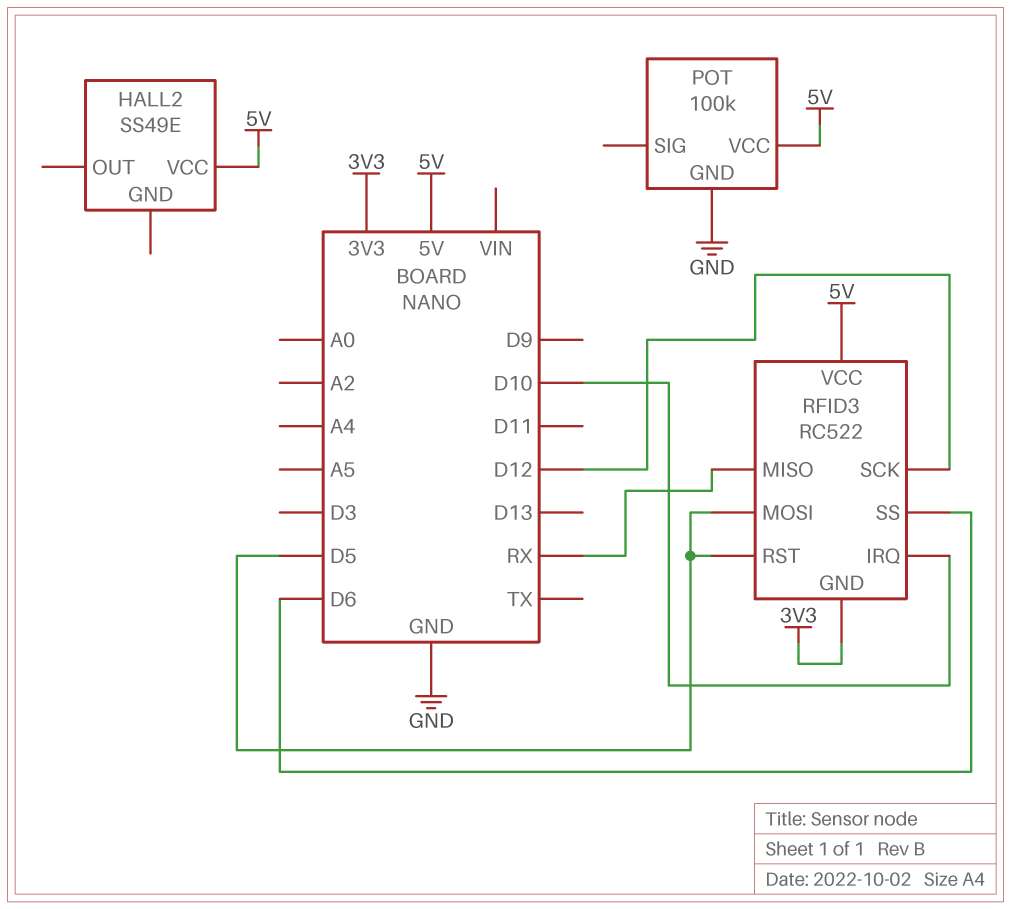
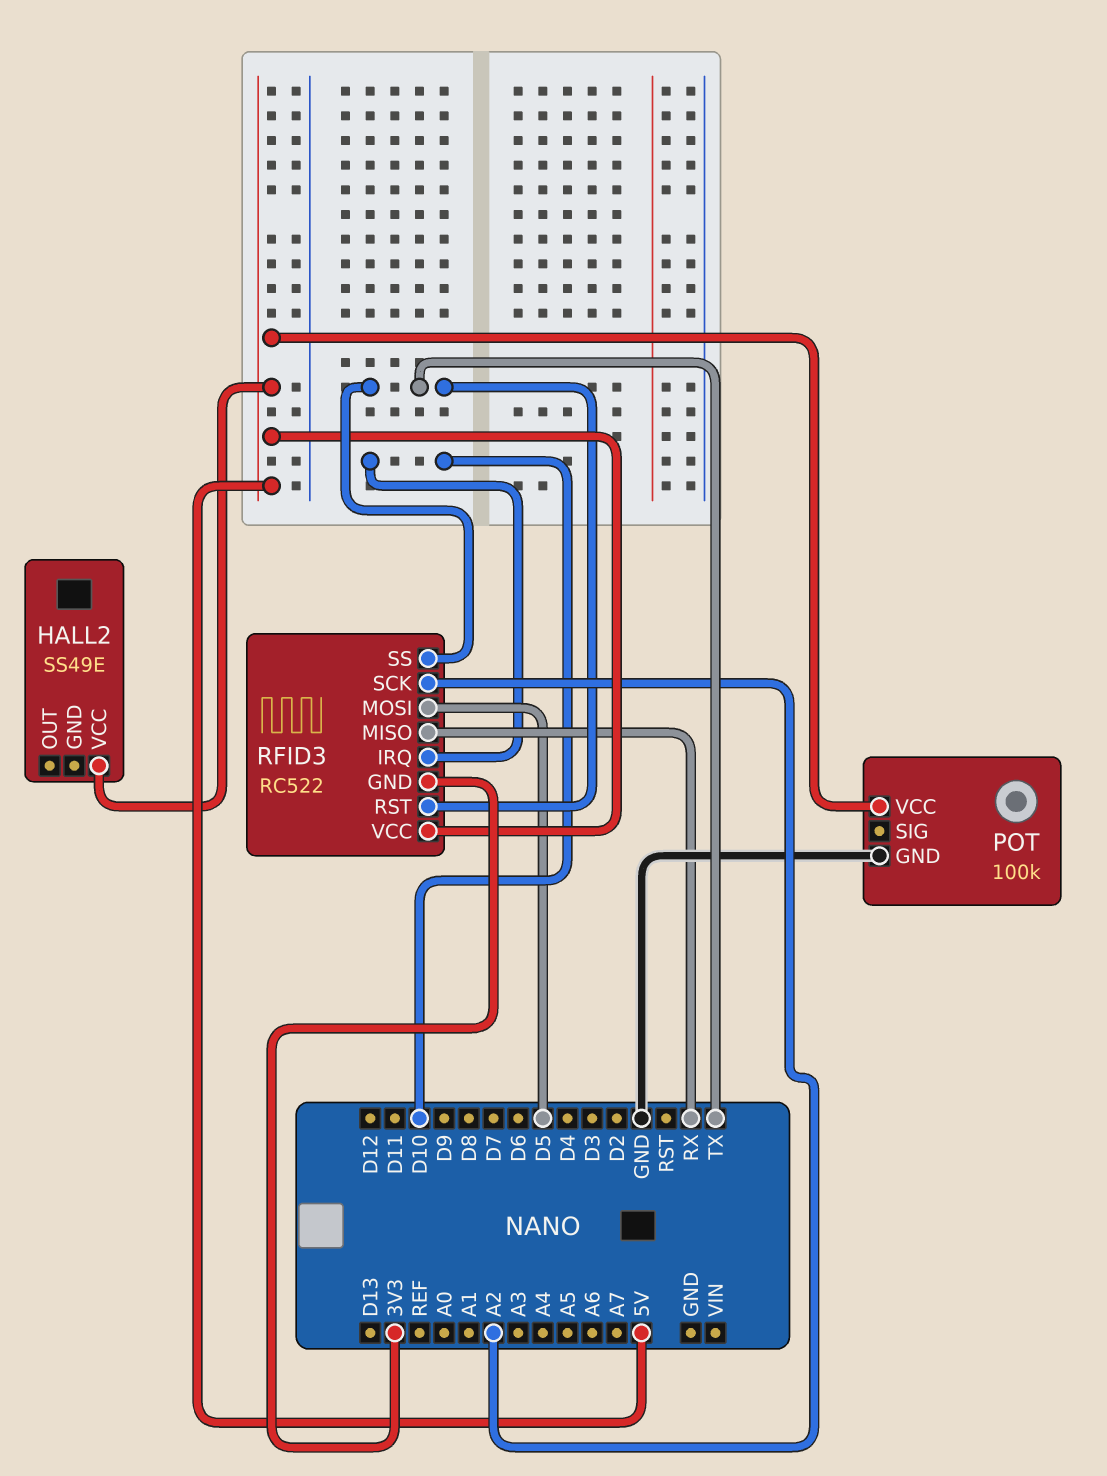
RFID3 pin RST: D5 -> TX
RFID3 pin SCK: D12 -> A2
RFID3 pin SS: D6 -> TX

